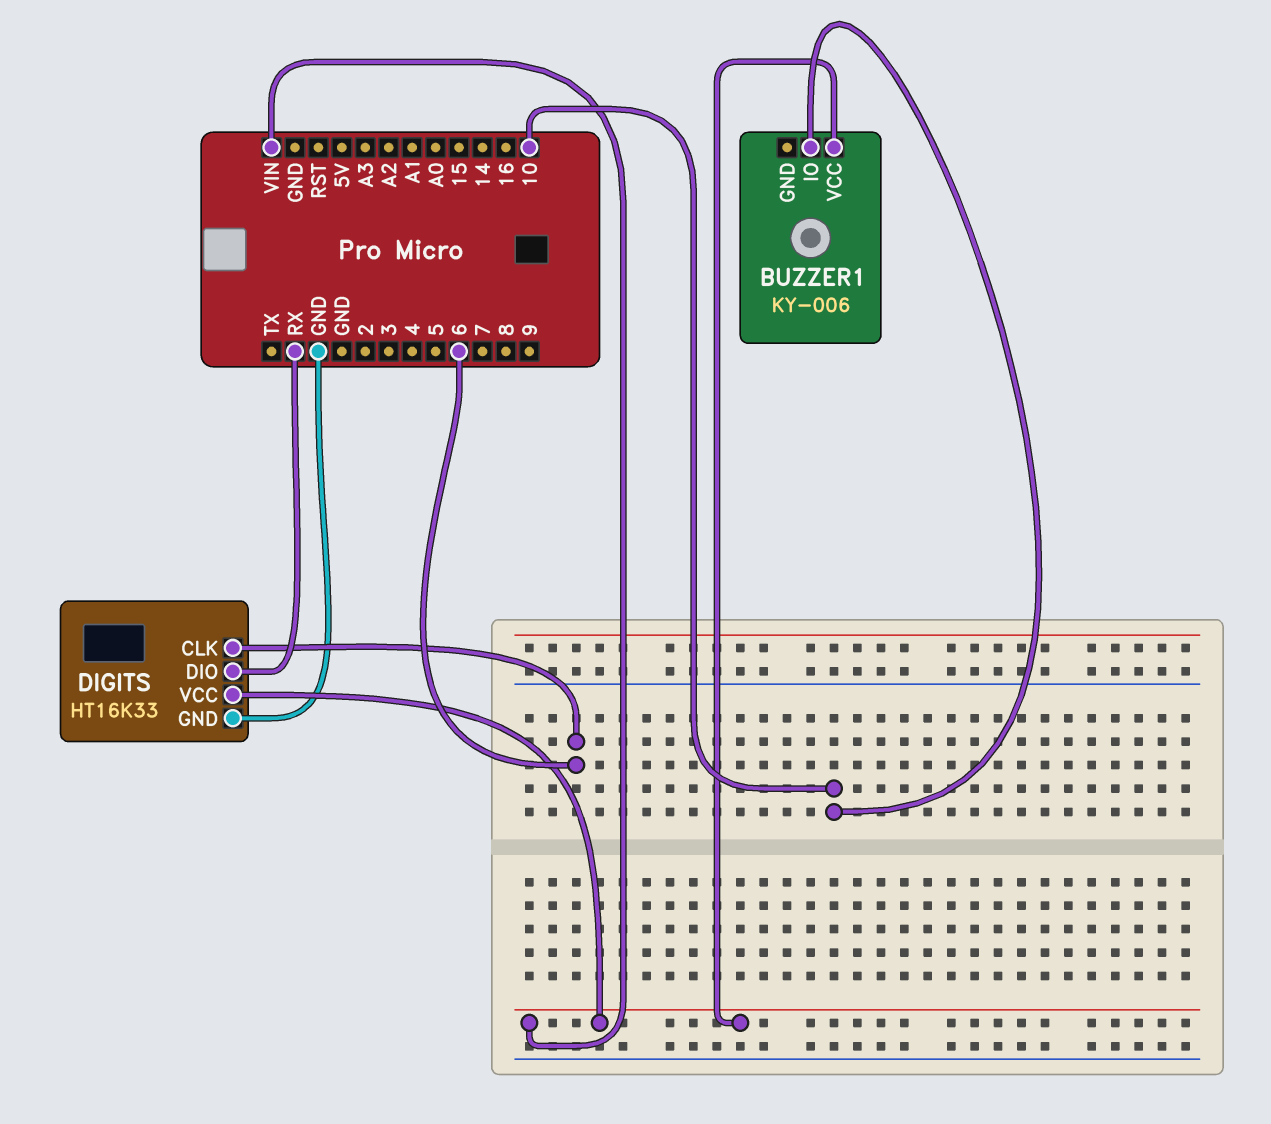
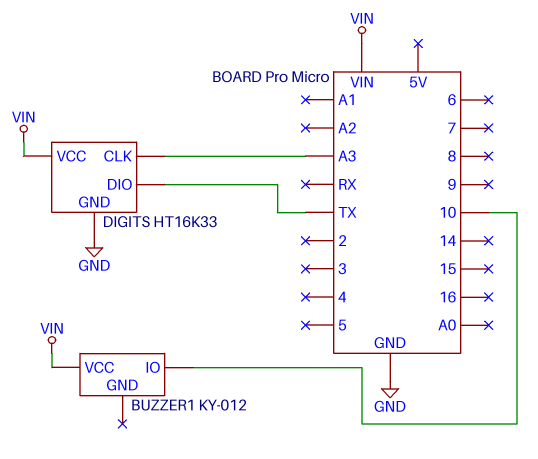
BUZZER1: KY-006 -> KY-012
DIGITS pin CLK: 6 -> A3
DIGITS pin DIO: RX -> TX

